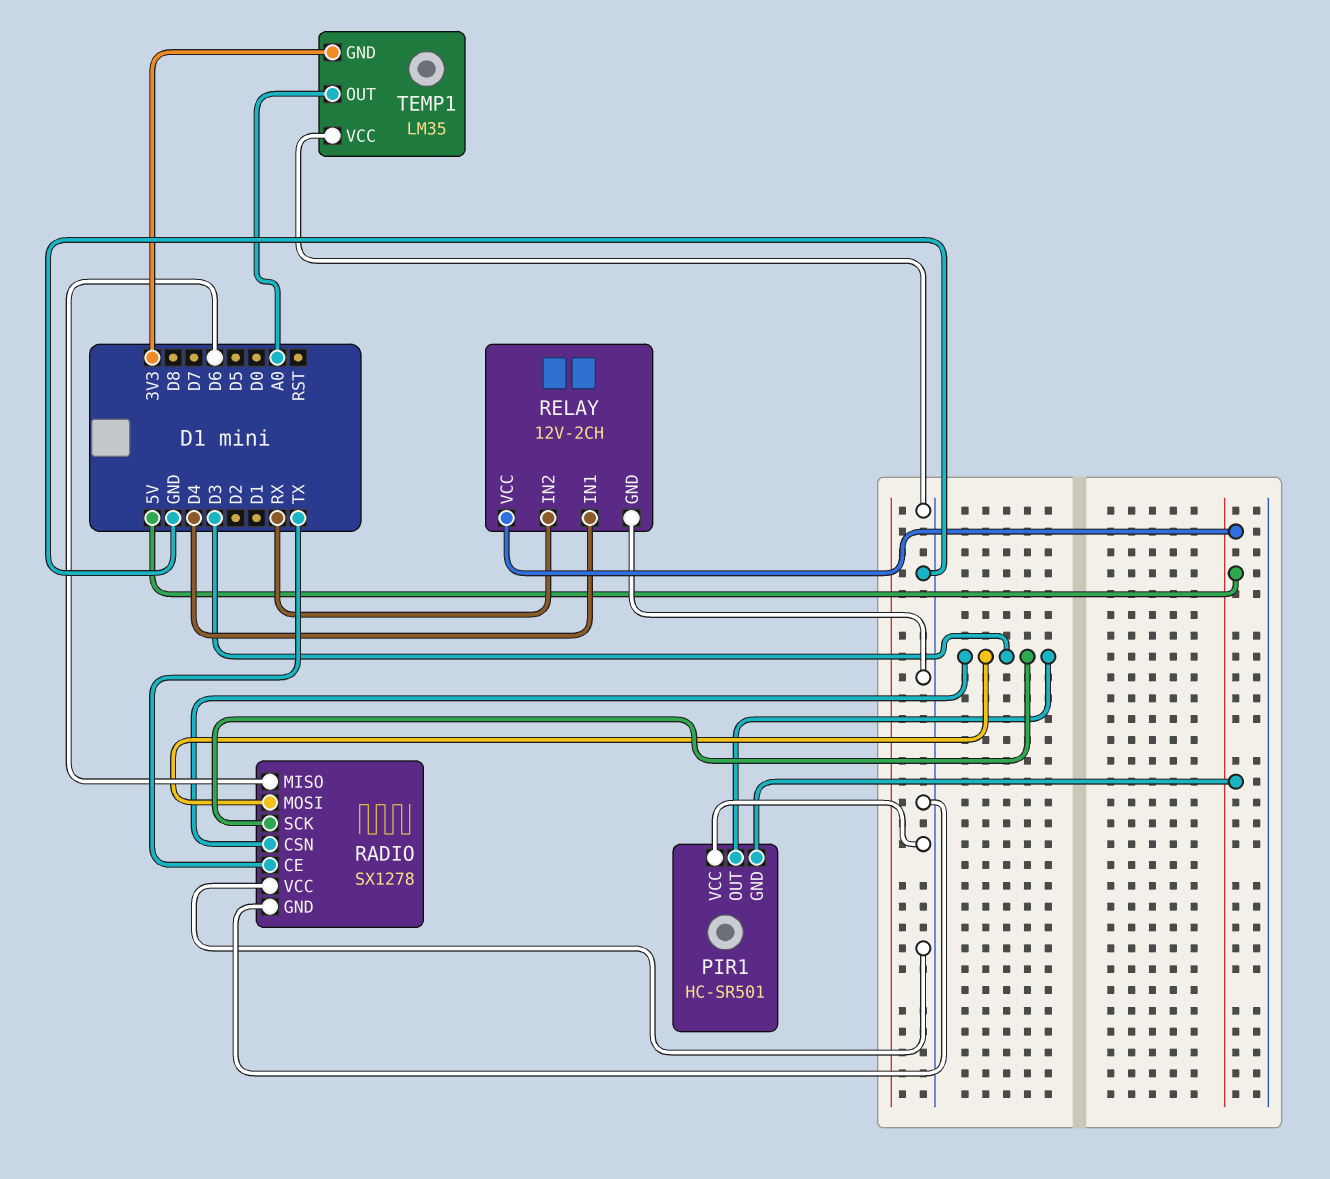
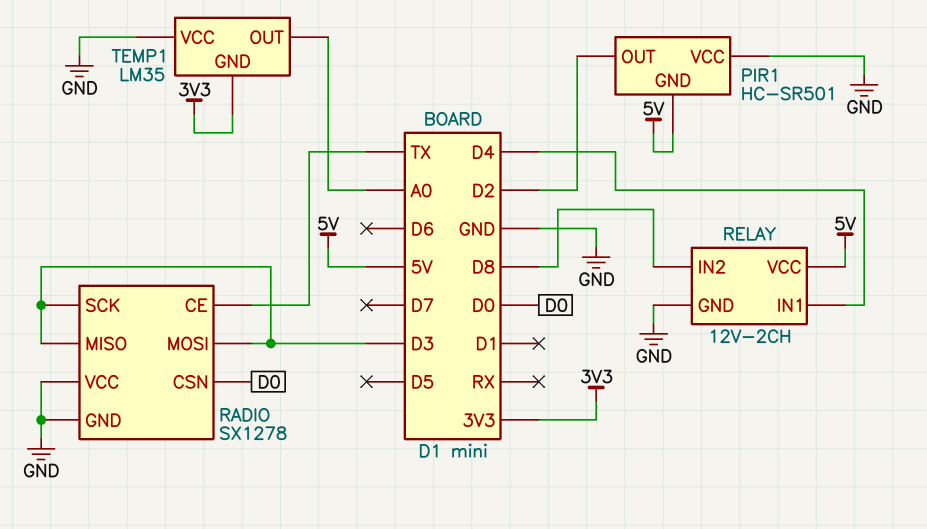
PIR1 pin OUT: D3 -> D2
RADIO pin CSN: D3 -> D0
RADIO pin MISO: D6 -> D3
RELAY pin IN2: RX -> D8

